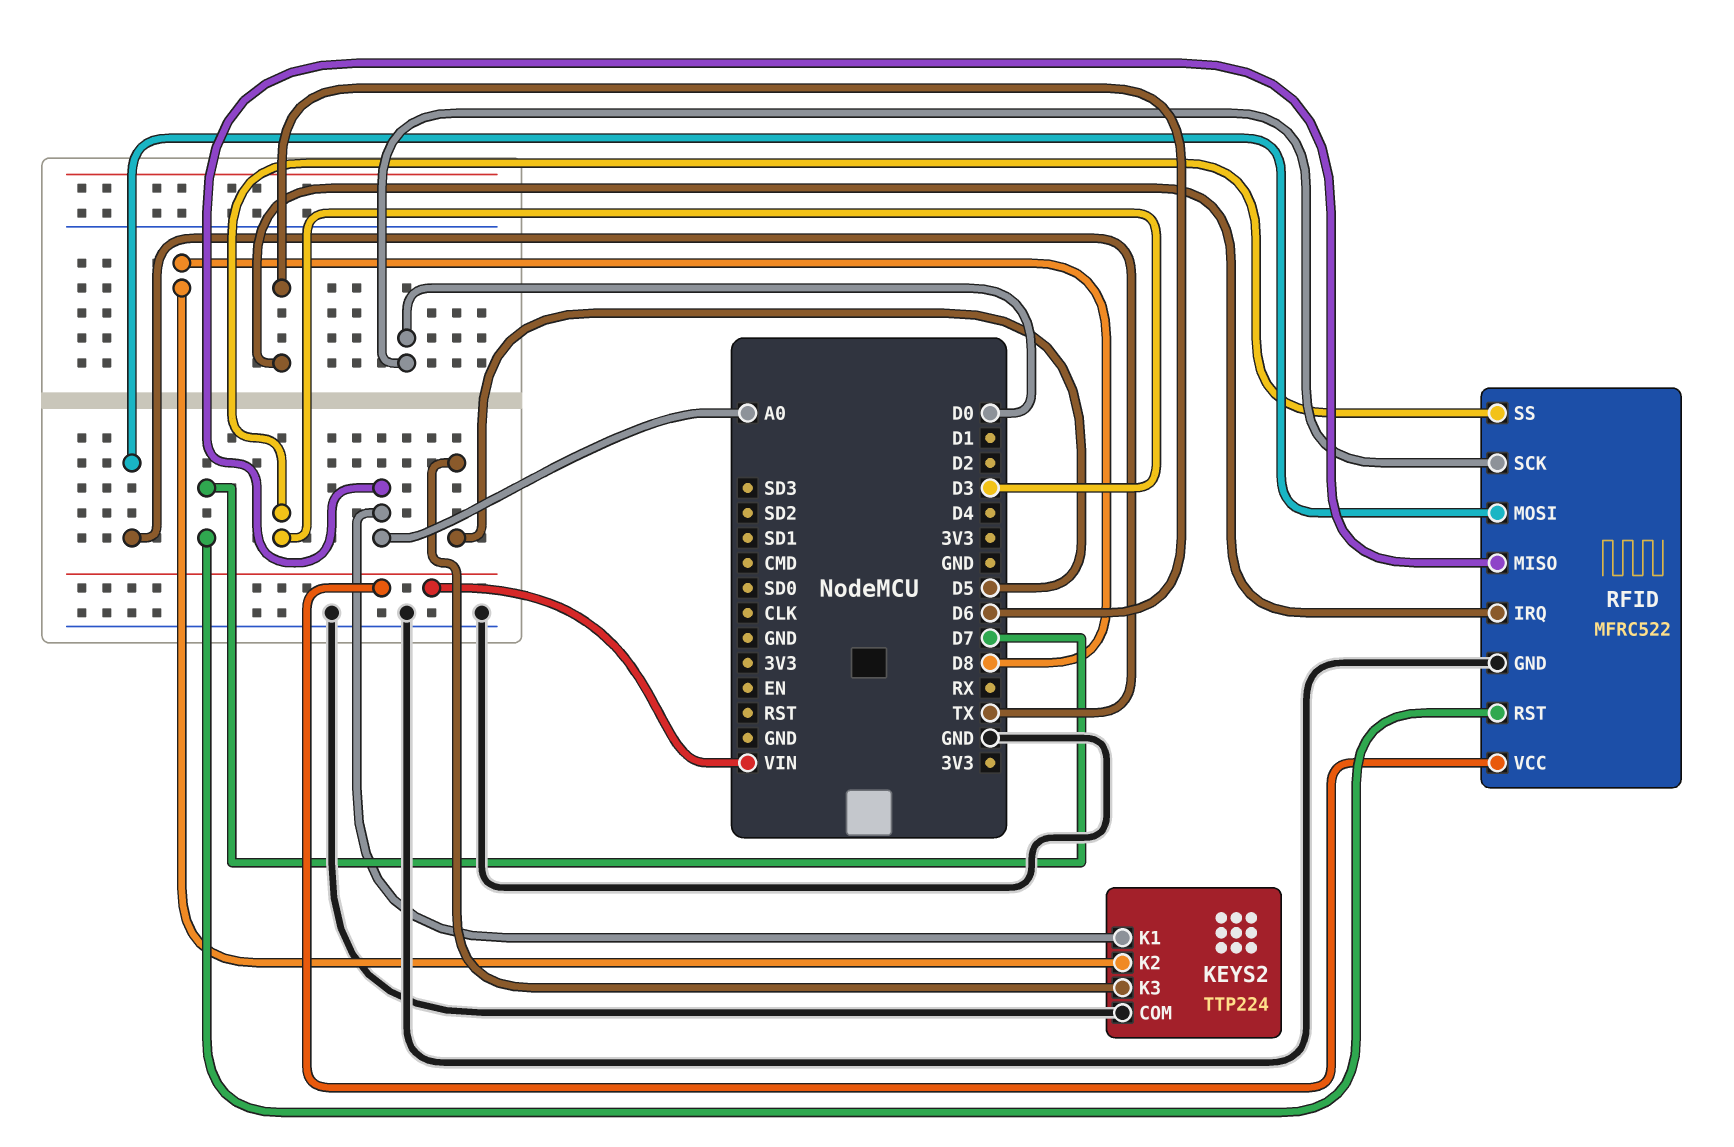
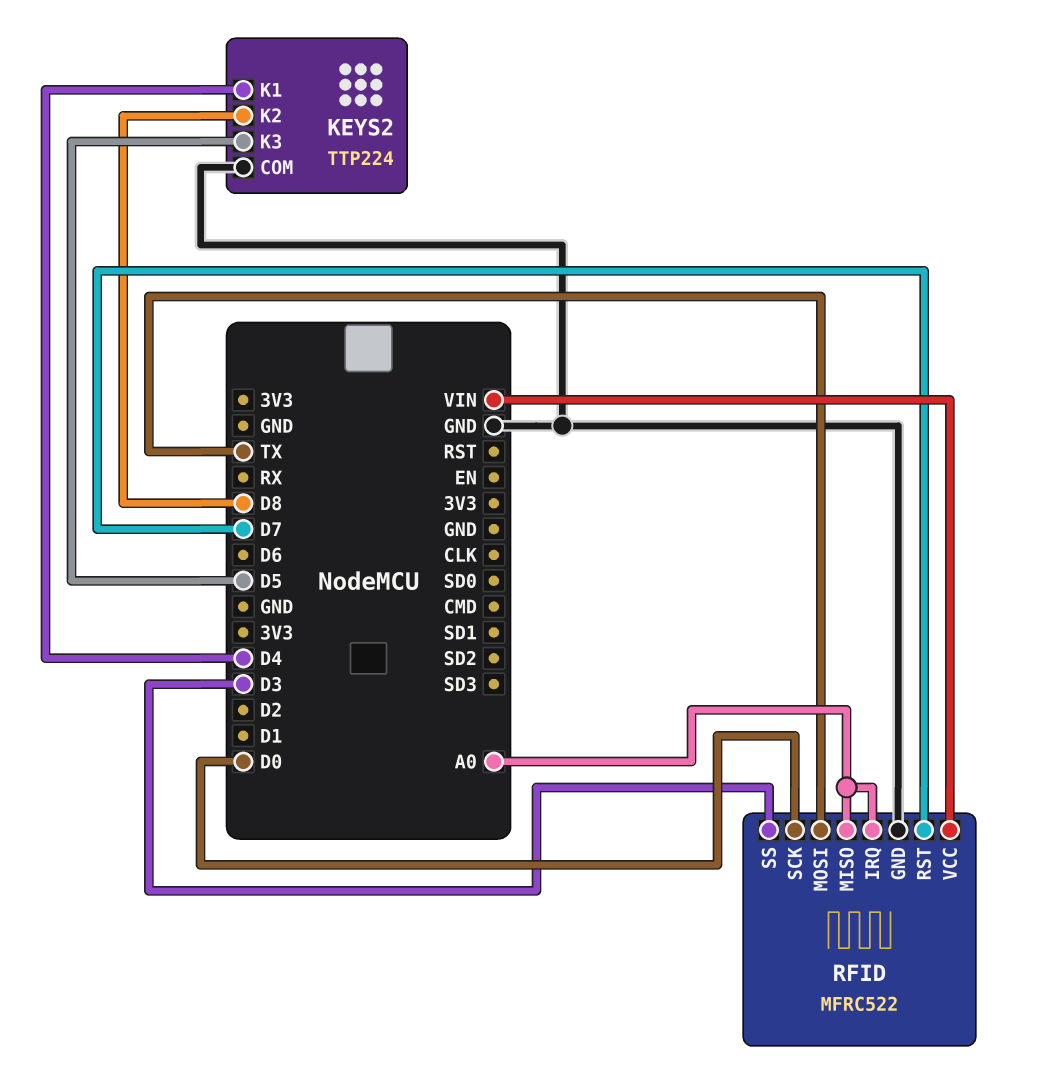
KEYS2 pin K1: A0 -> D4
RFID pin IRQ: D6 -> A0

